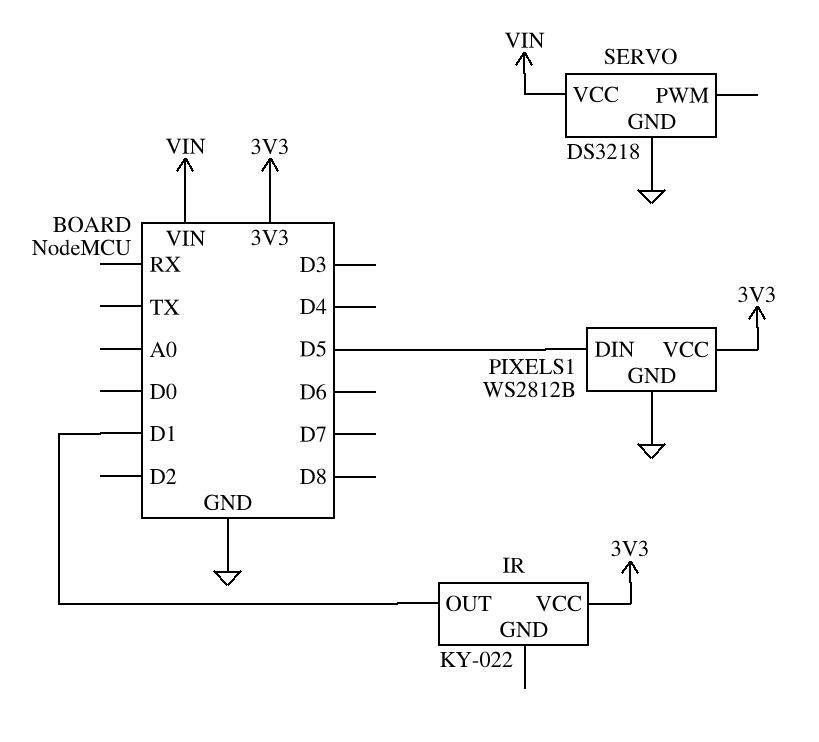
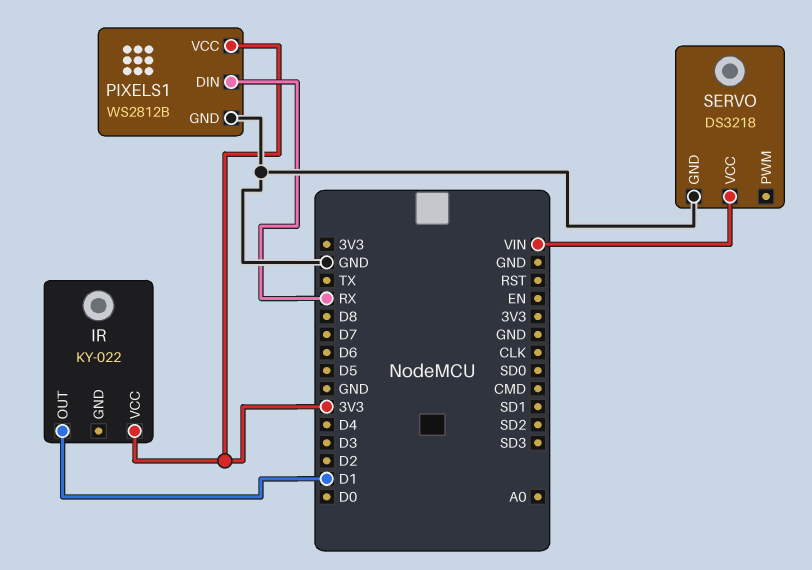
PIXELS1 pin DIN: D5 -> RX

